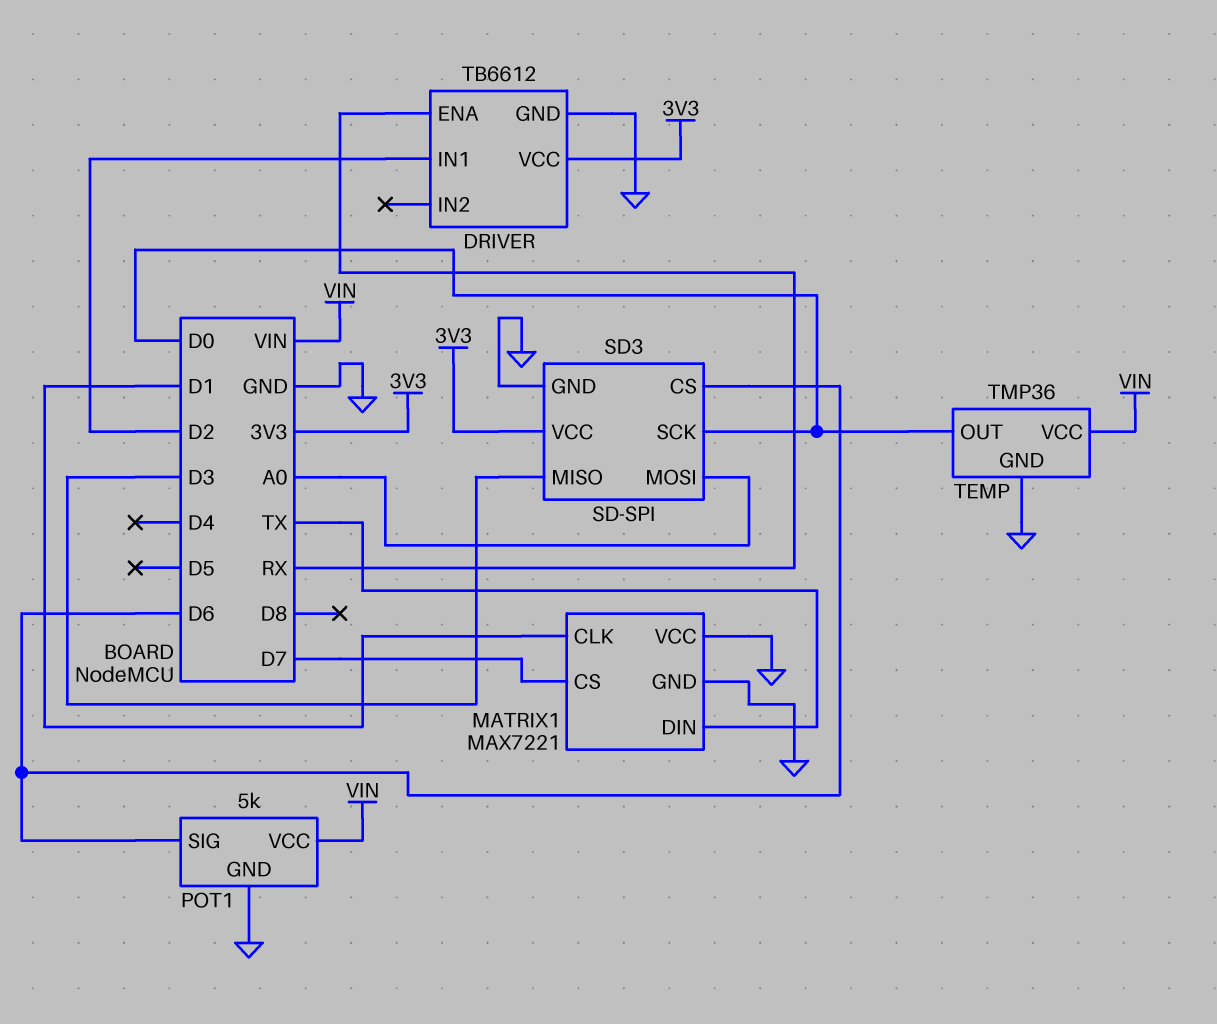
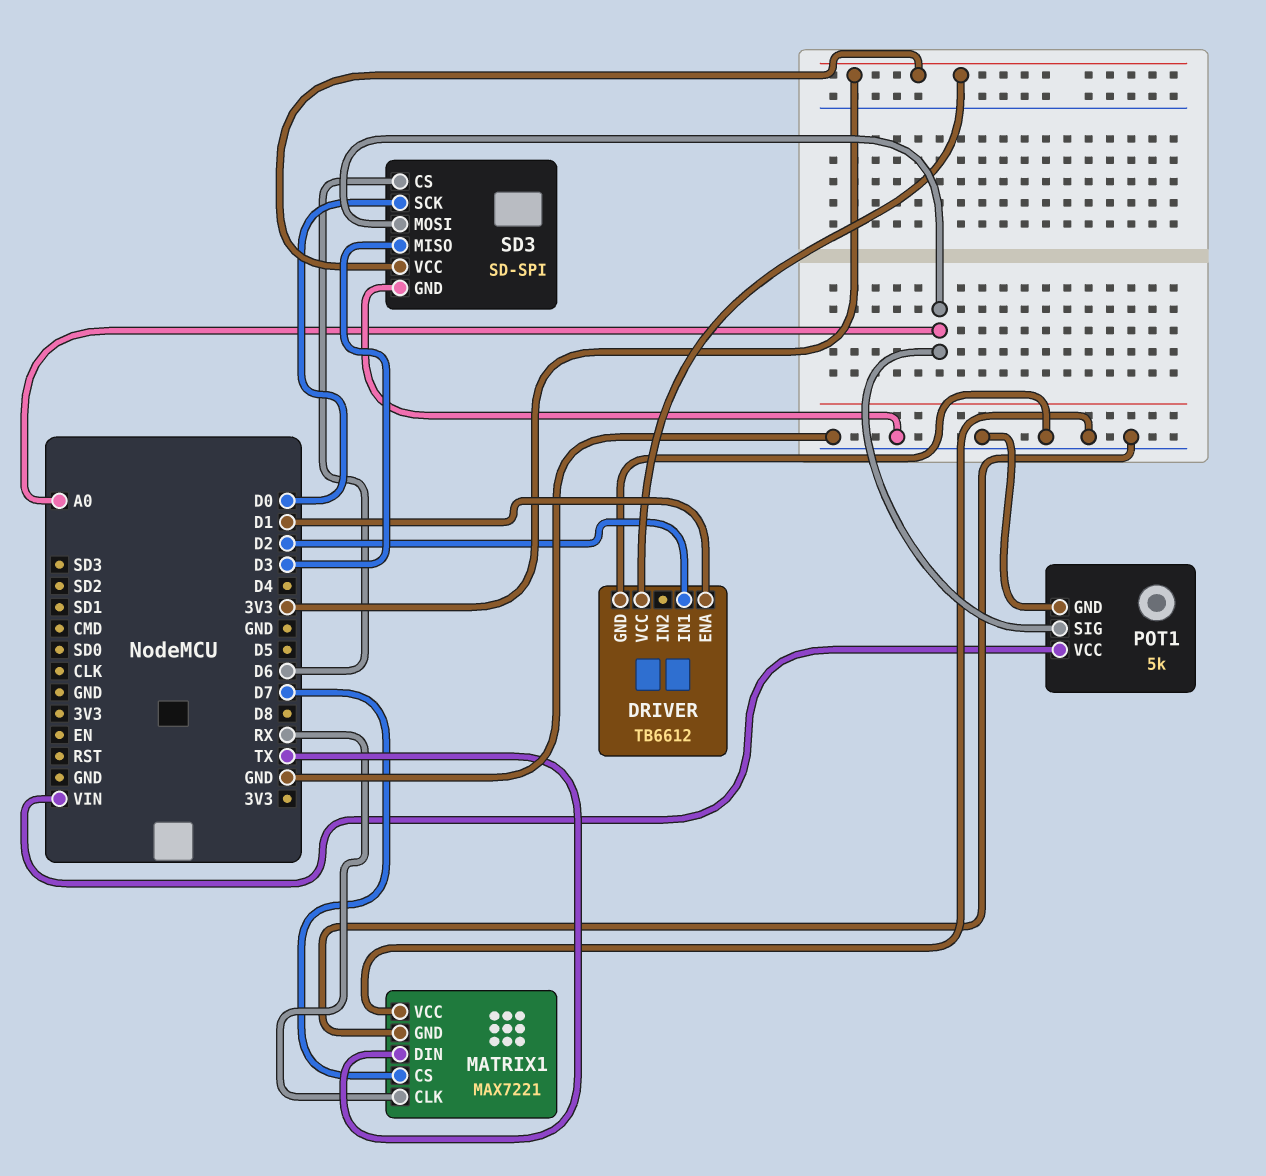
DRIVER pin ENA: RX -> D1
MATRIX1 pin CLK: D1 -> RX
POT1 pin SIG: D6 -> A0
TEMP: TMP36 -> none
TEMP pin GND: GND -> none
TEMP pin OUT: D0 -> none
TEMP pin VCC: VIN -> none

